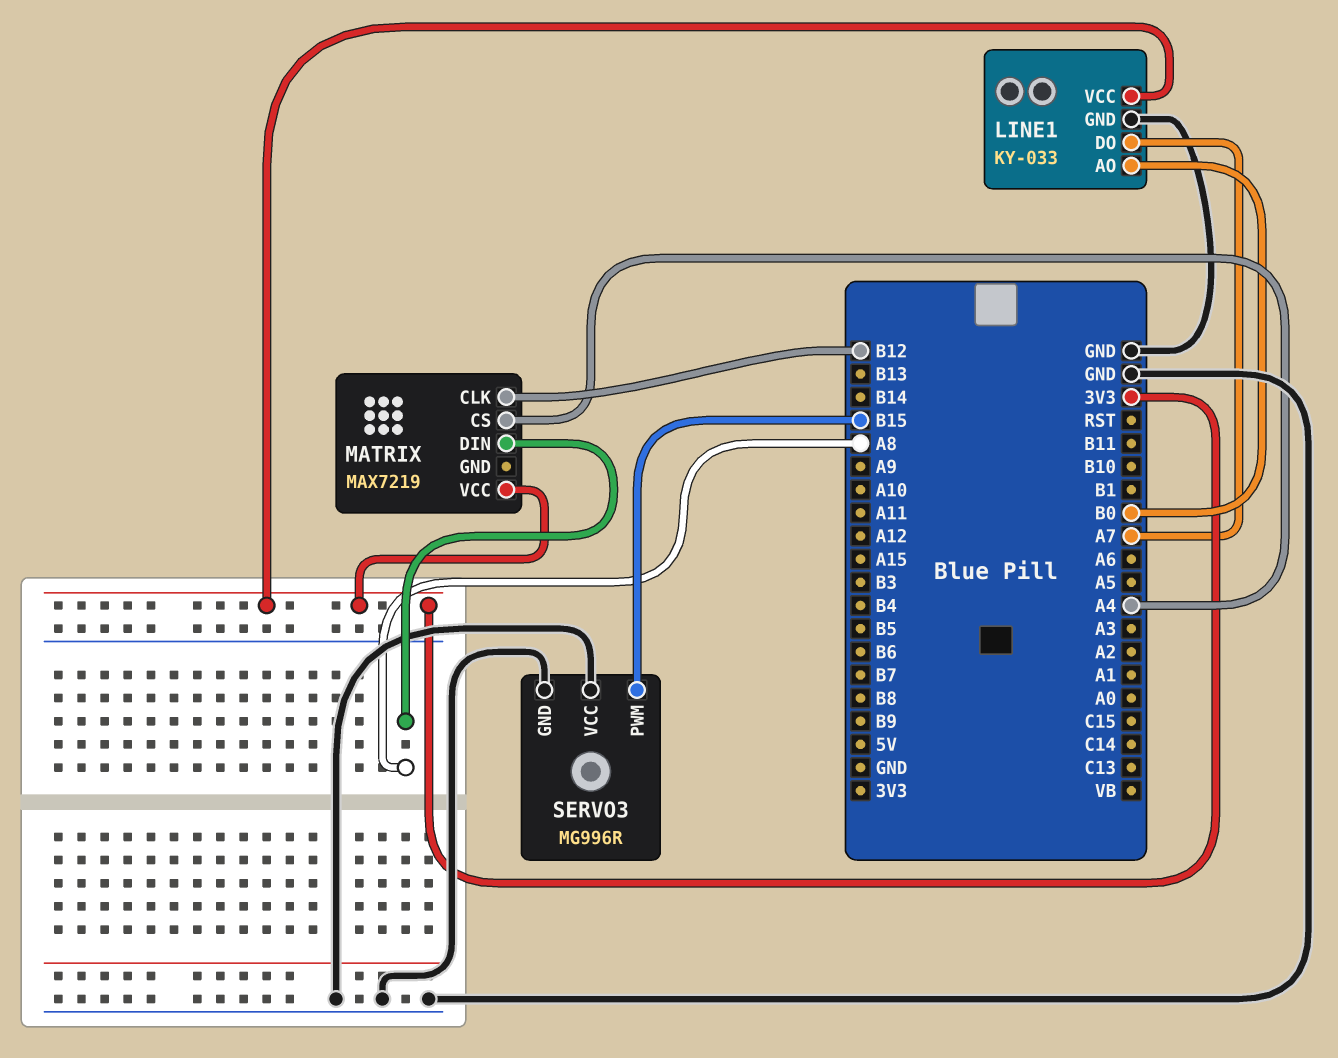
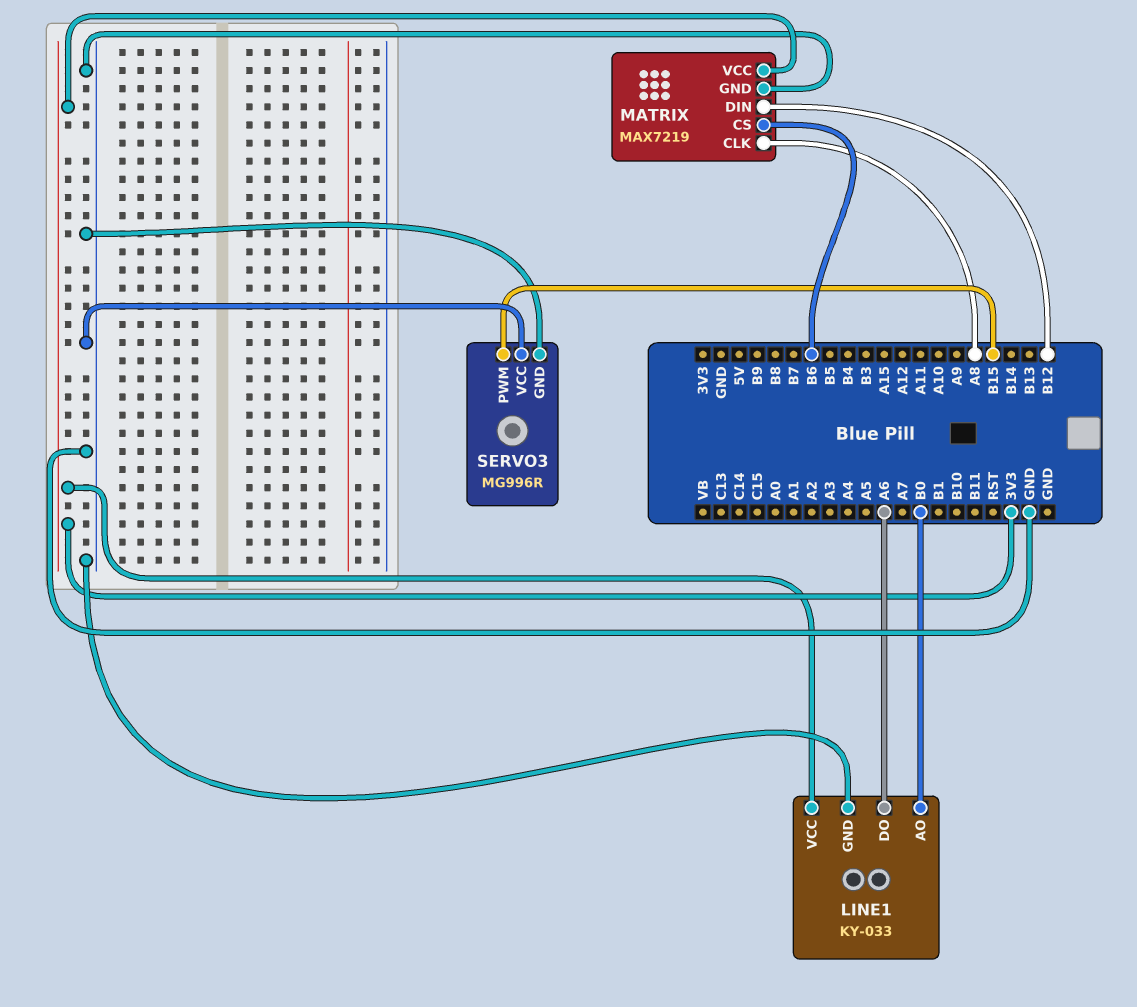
LINE1 pin DO: A7 -> A6
MATRIX pin CLK: B12 -> A8
MATRIX pin CS: A4 -> B6
MATRIX pin DIN: A8 -> B12
MATRIX pin GND: none -> GND

